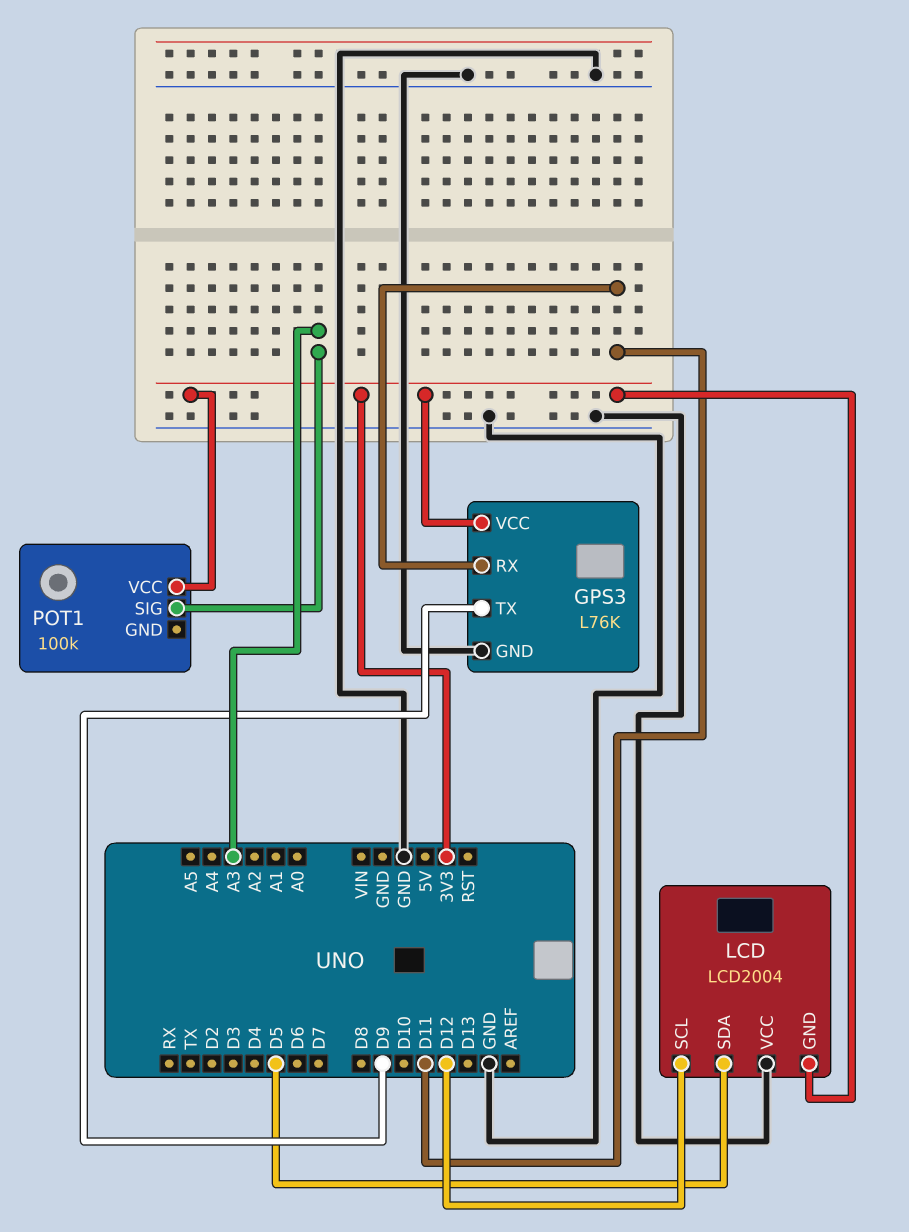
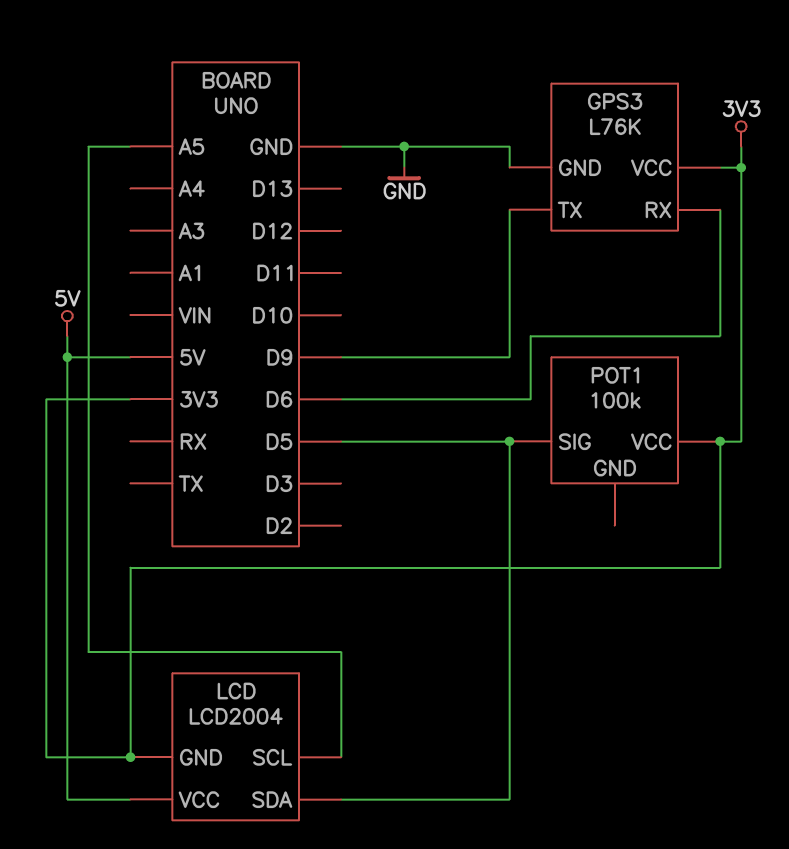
GPS3 pin RX: D11 -> D6
LCD pin SCL: D12 -> A5
LCD pin VCC: GND -> 5V
POT1 pin SIG: A3 -> D5

